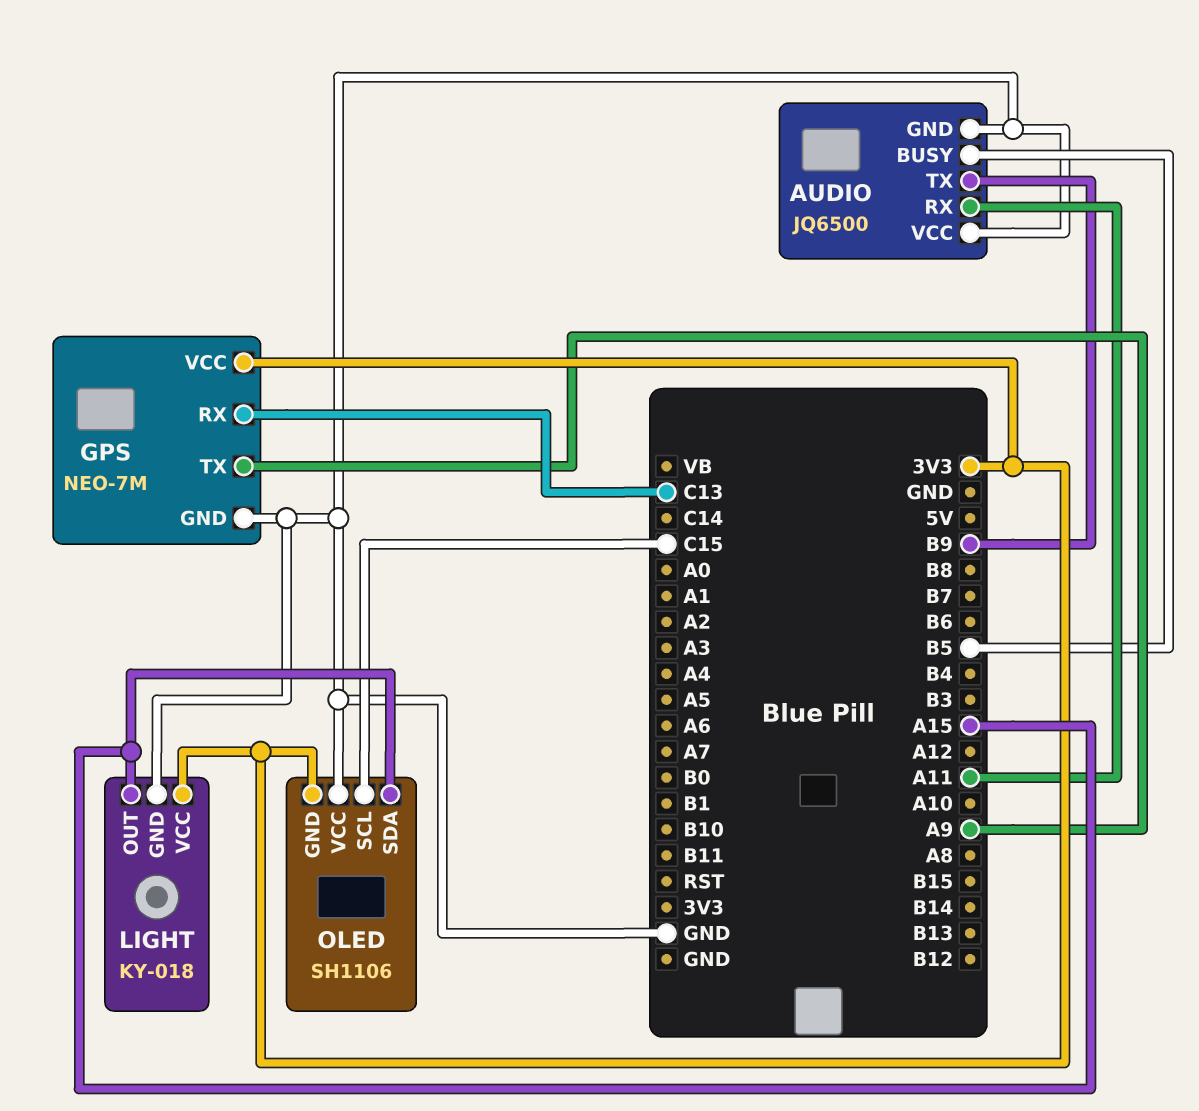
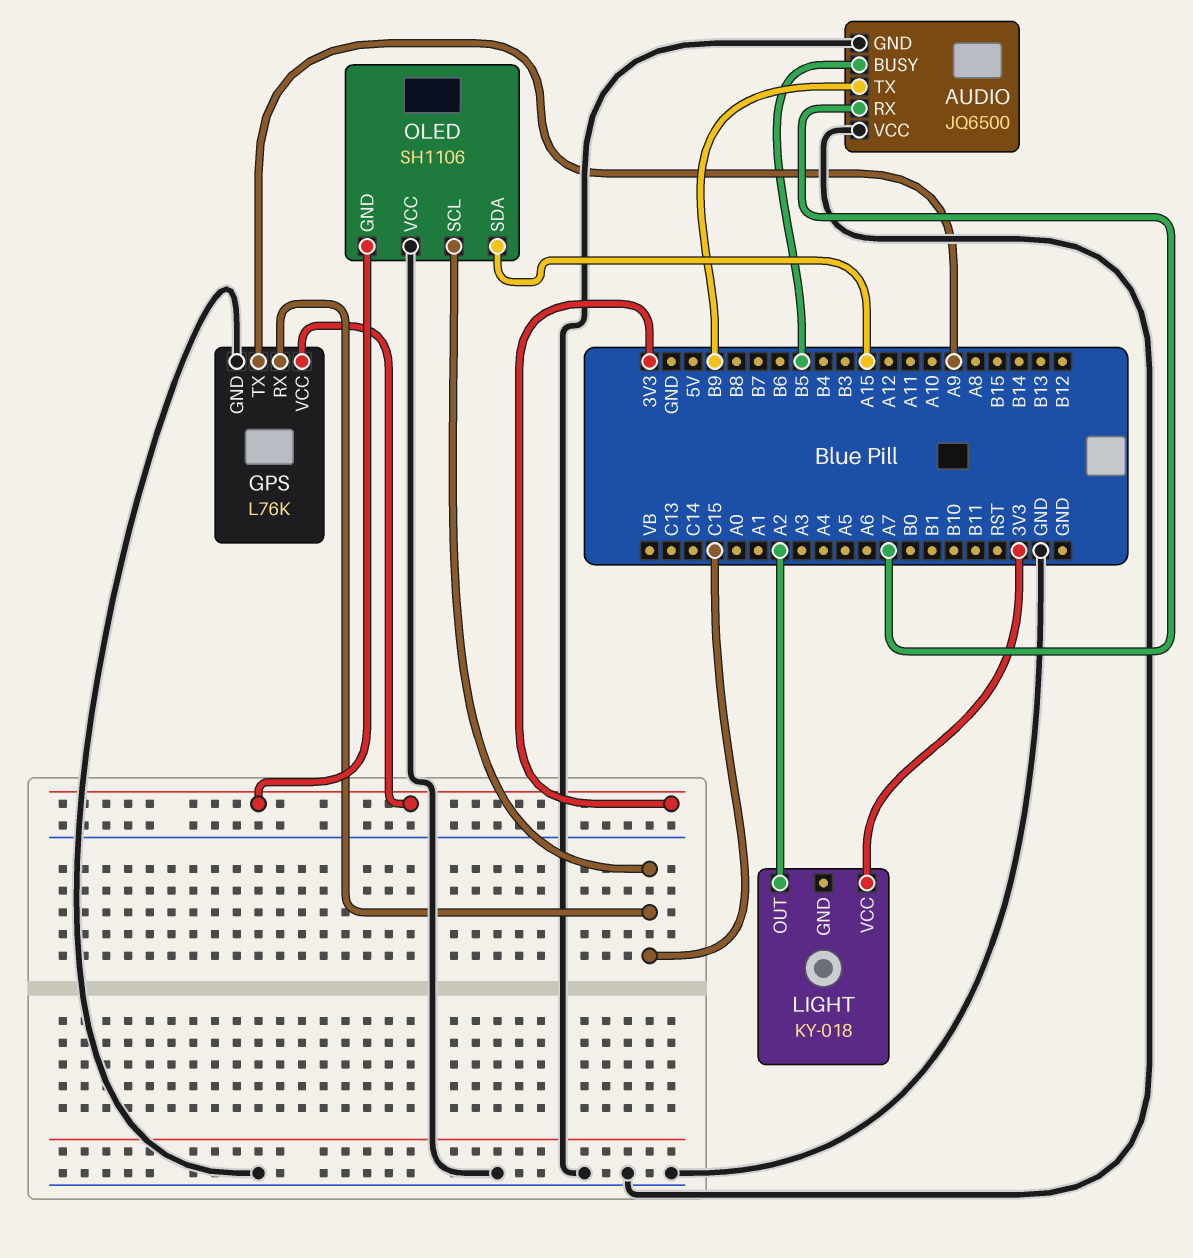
AUDIO pin RX: A11 -> A7
GPS: NEO-7M -> L76K
GPS pin RX: C13 -> C15
LIGHT pin GND: GND -> none
LIGHT pin OUT: A15 -> A2

